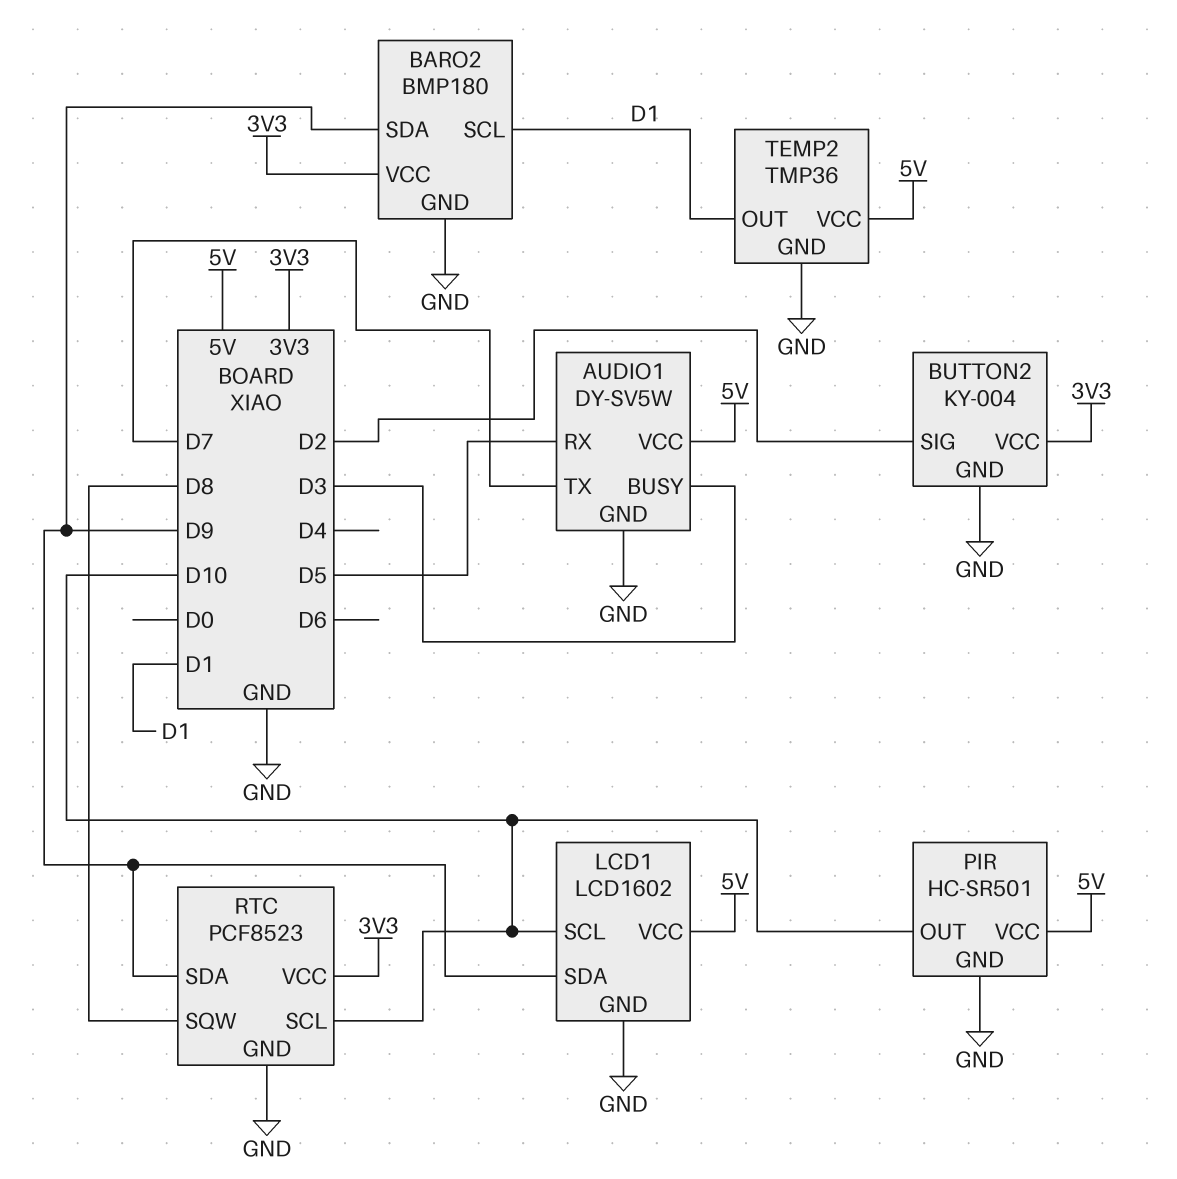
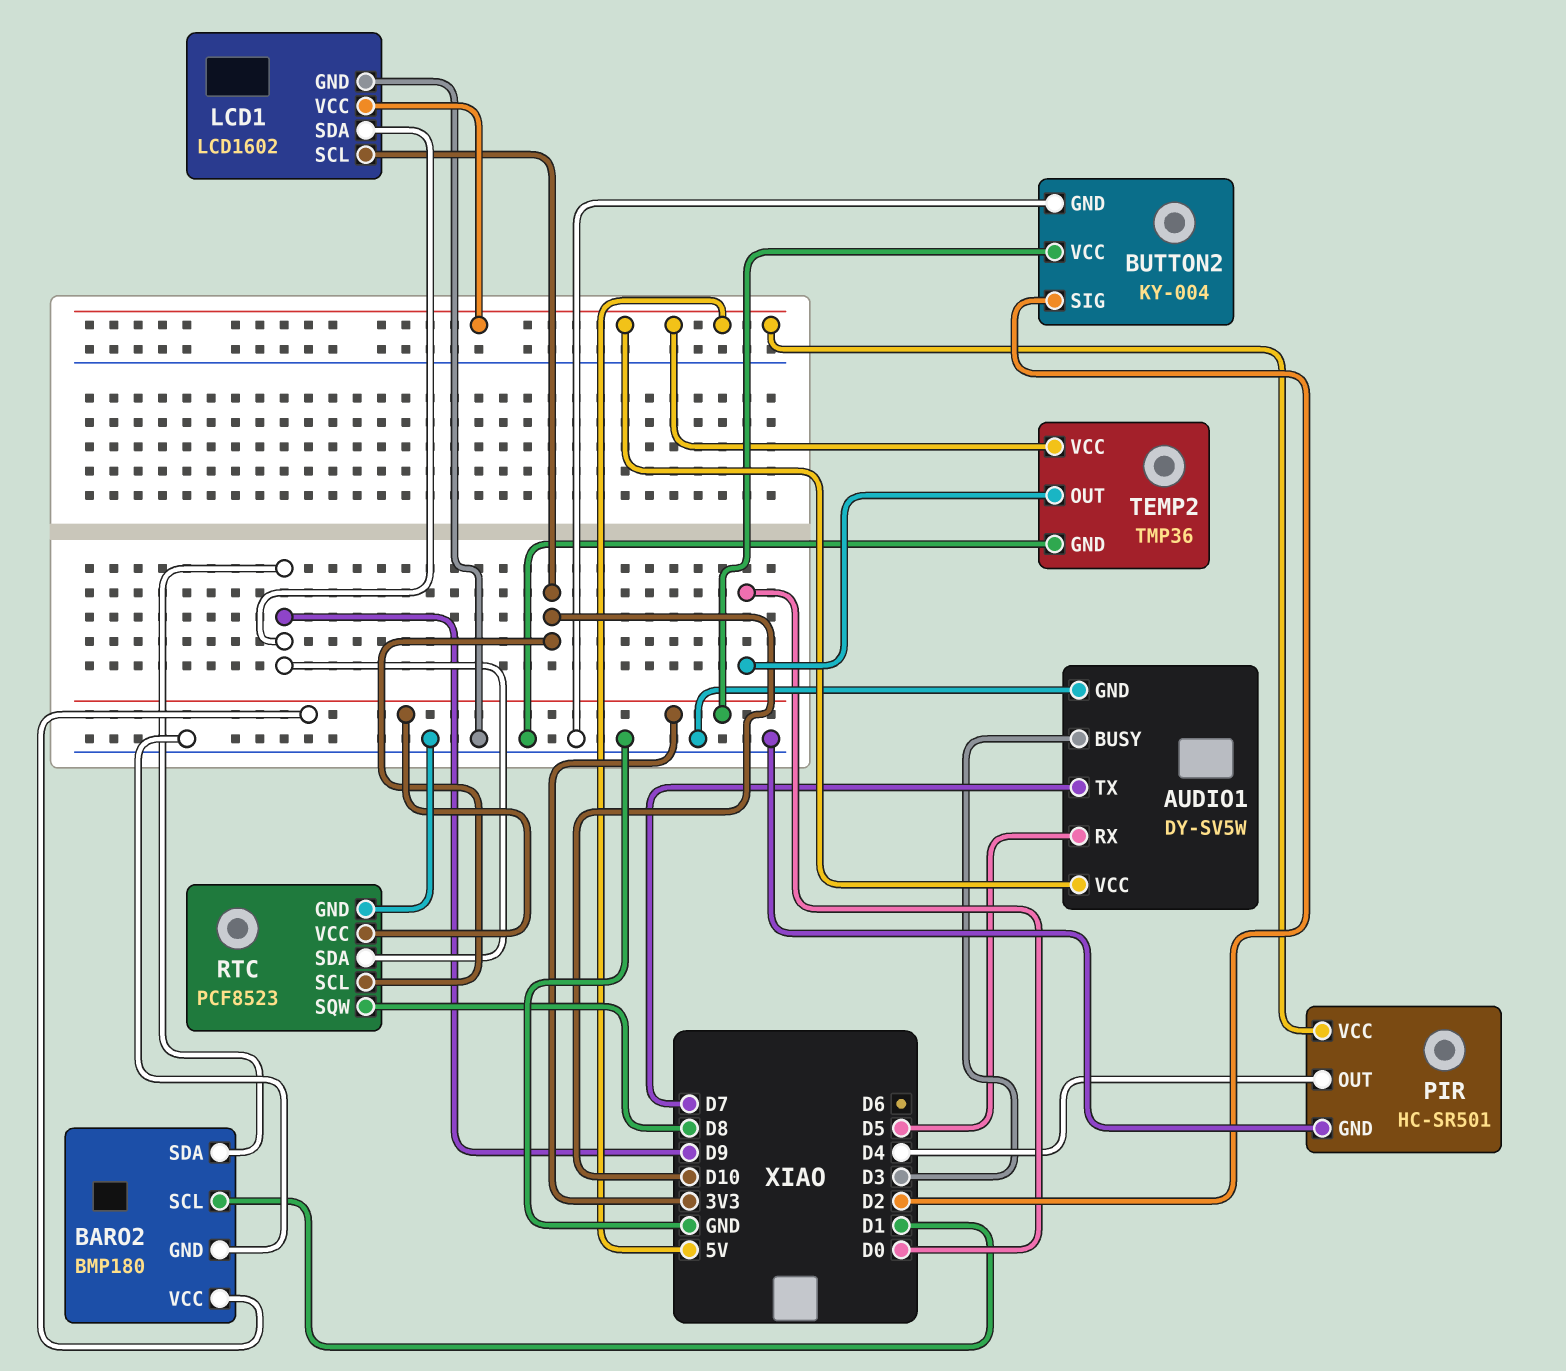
PIR pin OUT: D10 -> D4
TEMP2 pin OUT: D1 -> D0

